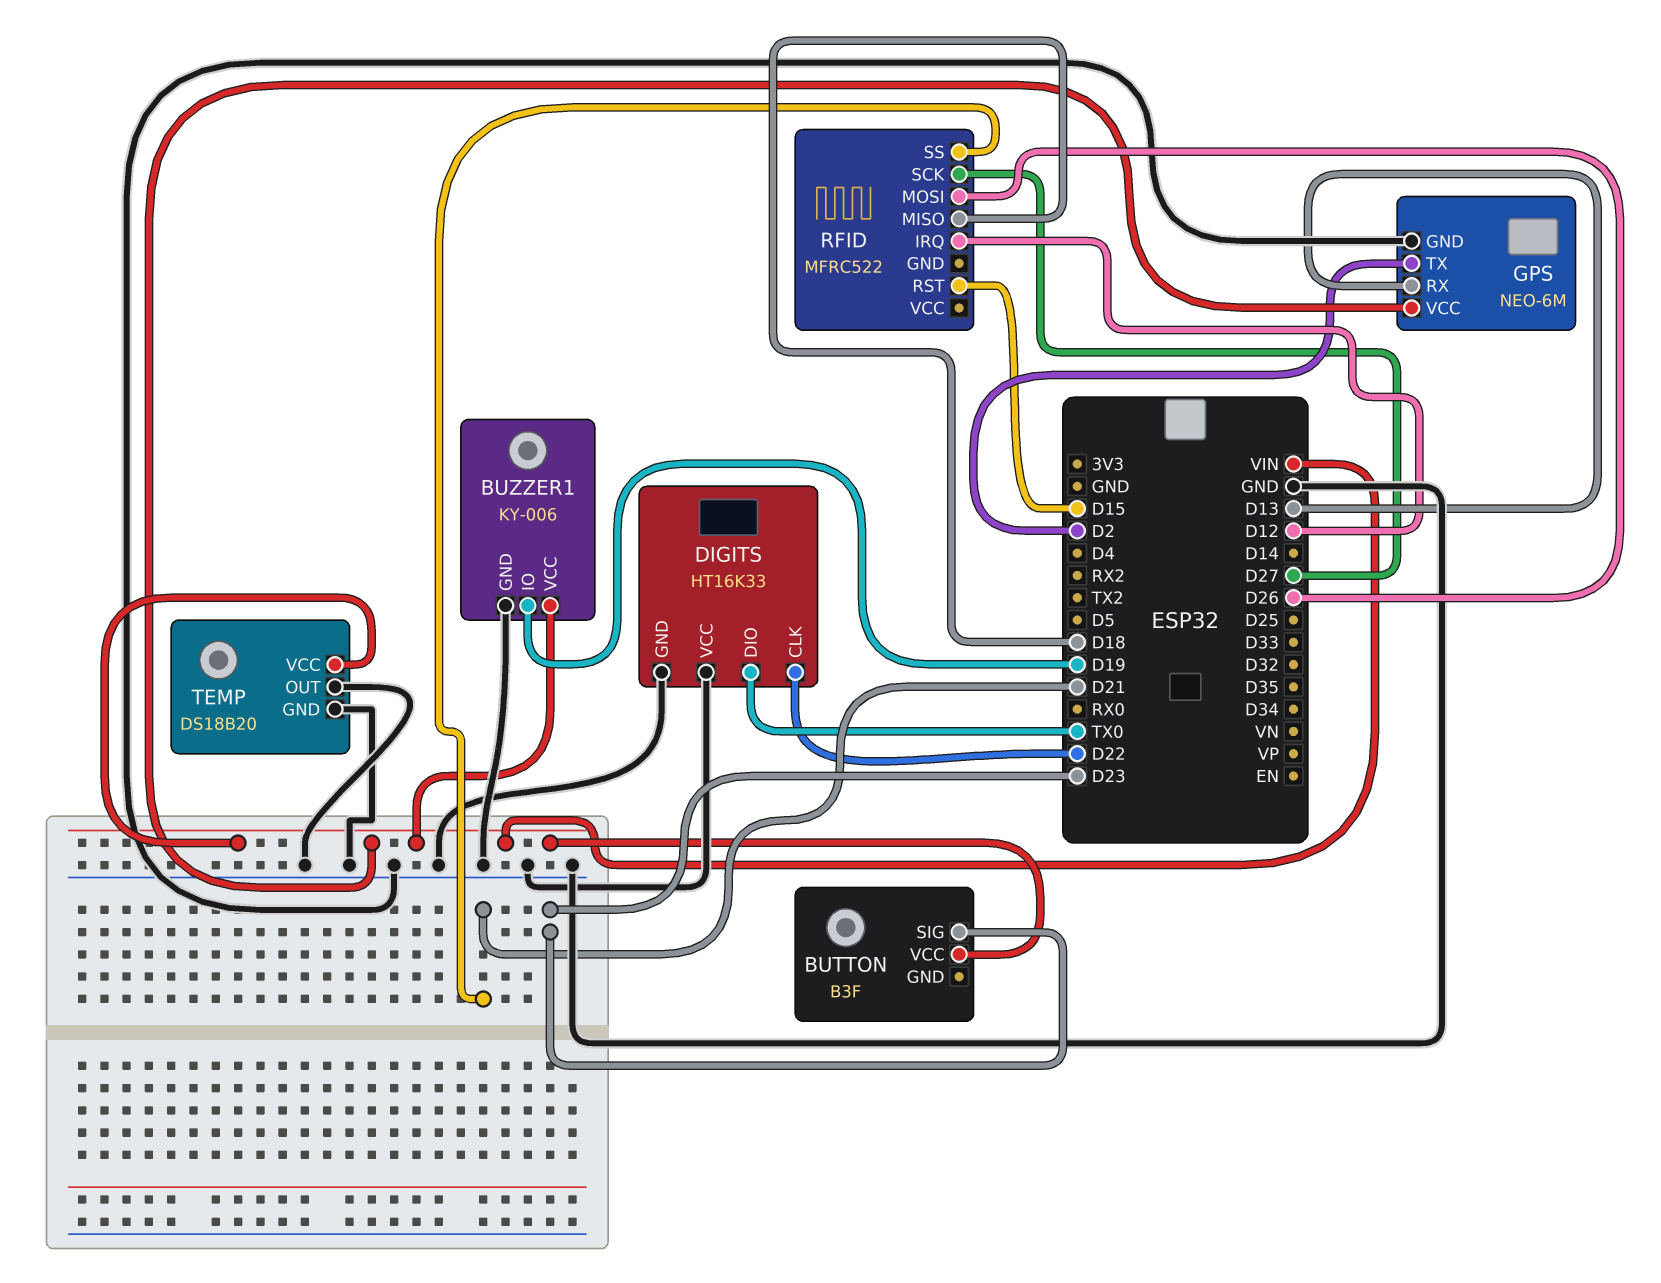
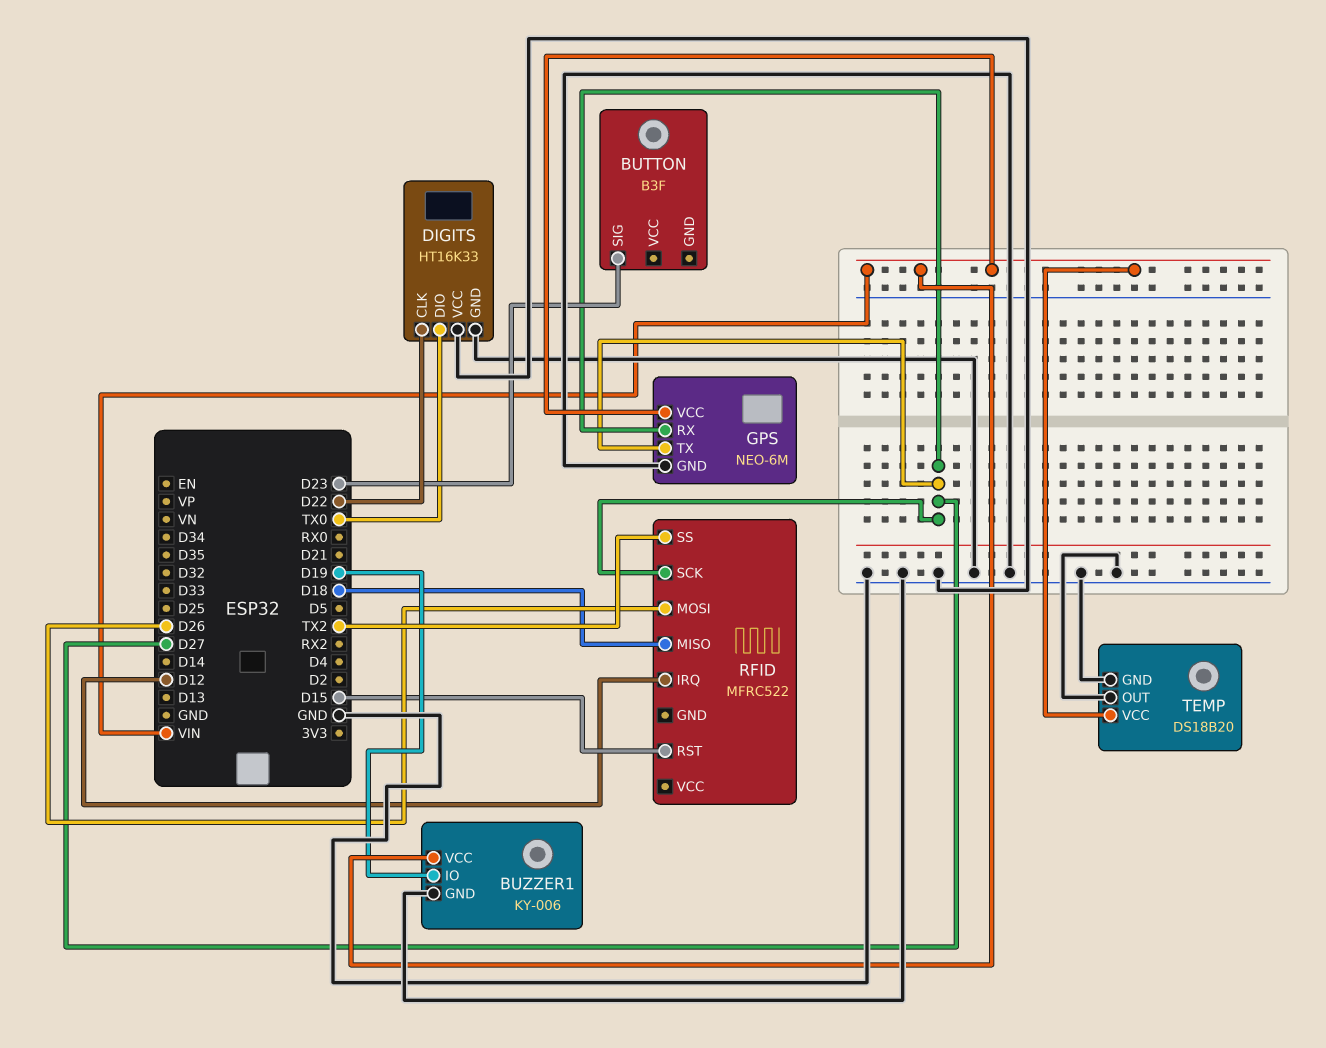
BUTTON pin VCC: VIN -> none
GPS pin RX: D13 -> D27
GPS pin TX: D2 -> D27
RFID pin SS: D21 -> TX2

